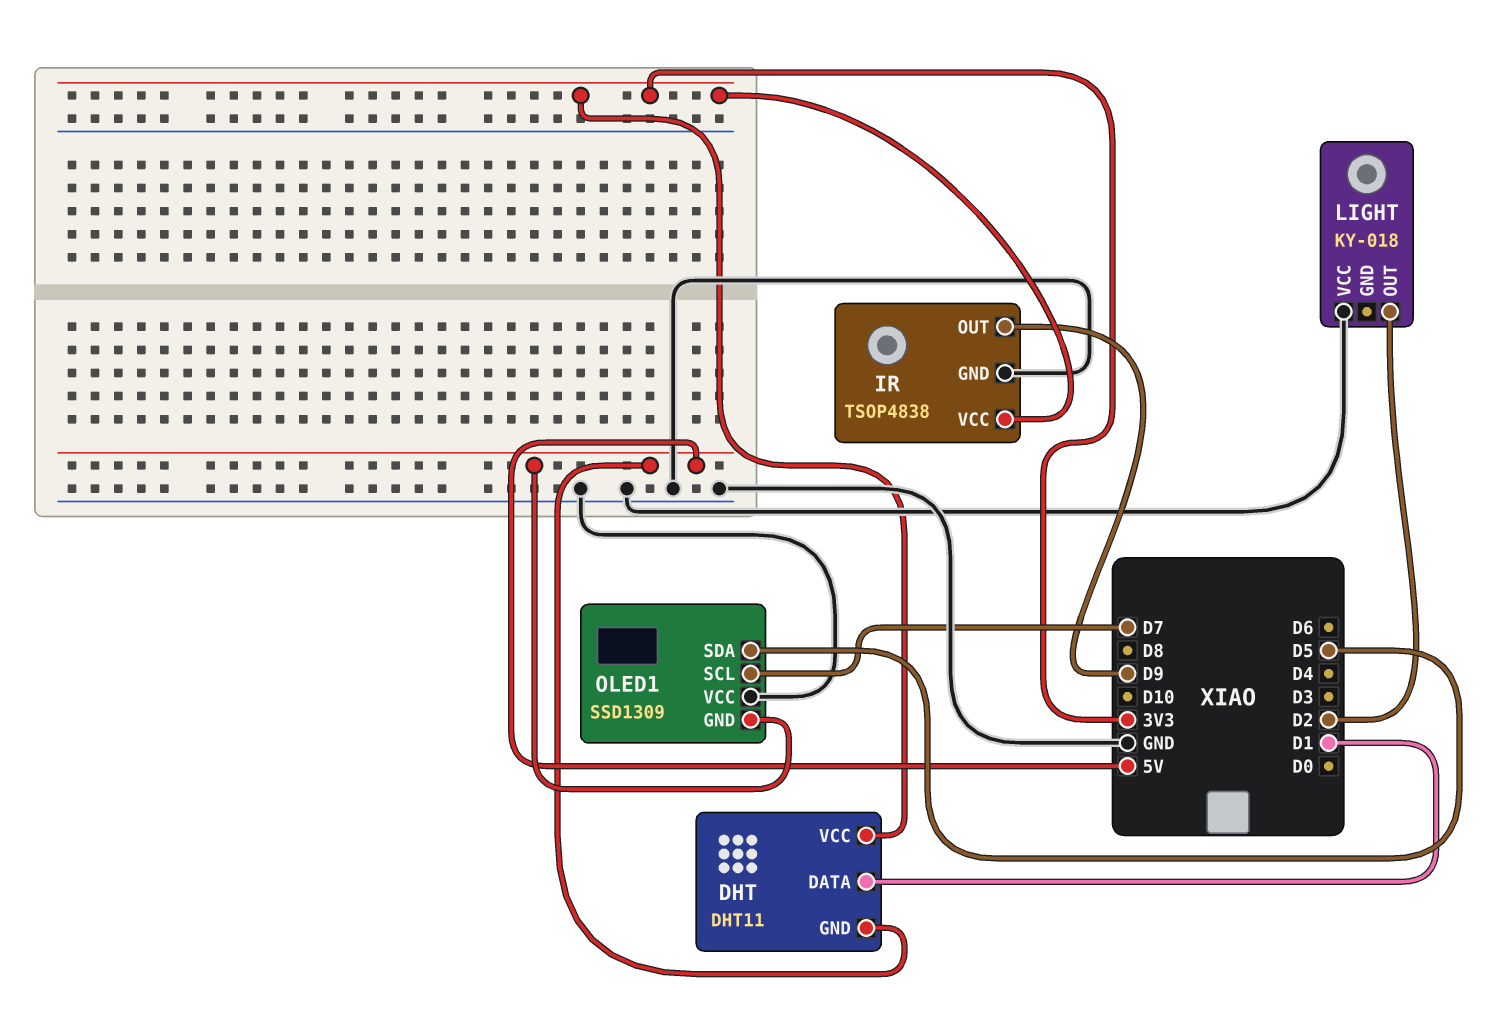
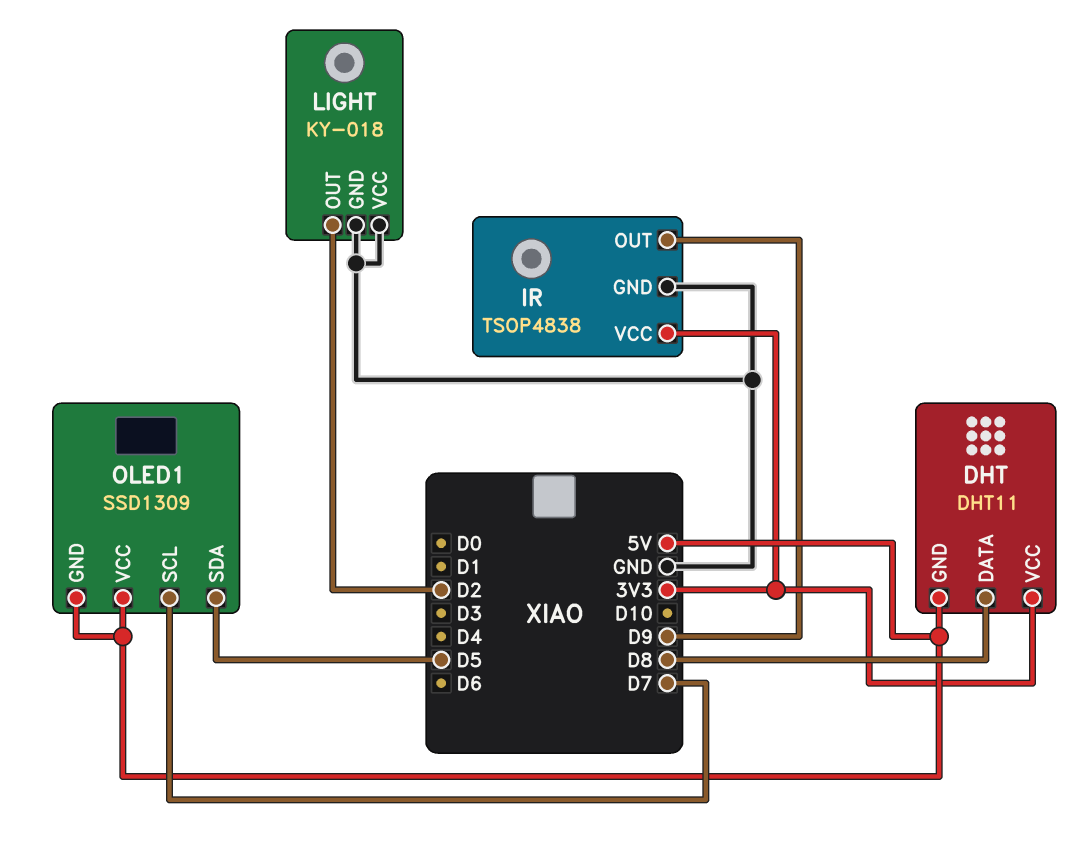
DHT pin DATA: D1 -> D8
LIGHT pin GND: none -> GND
OLED1 pin VCC: GND -> 5V

